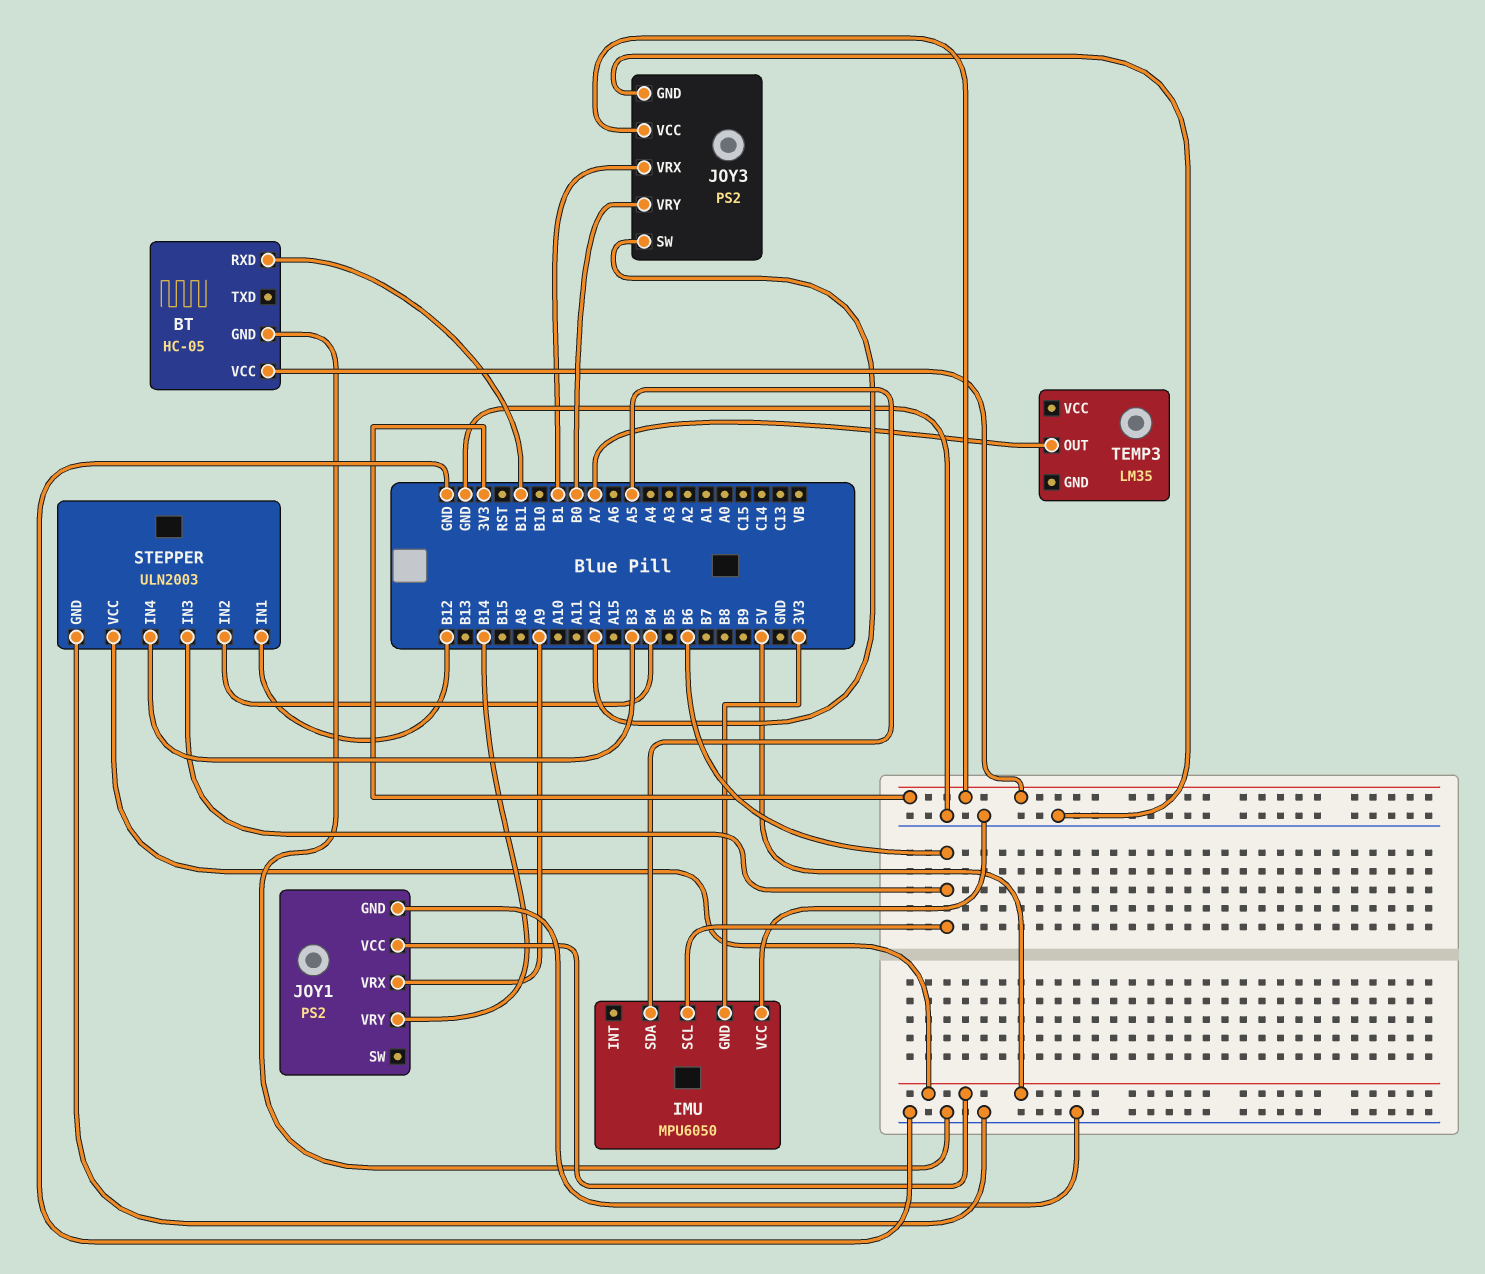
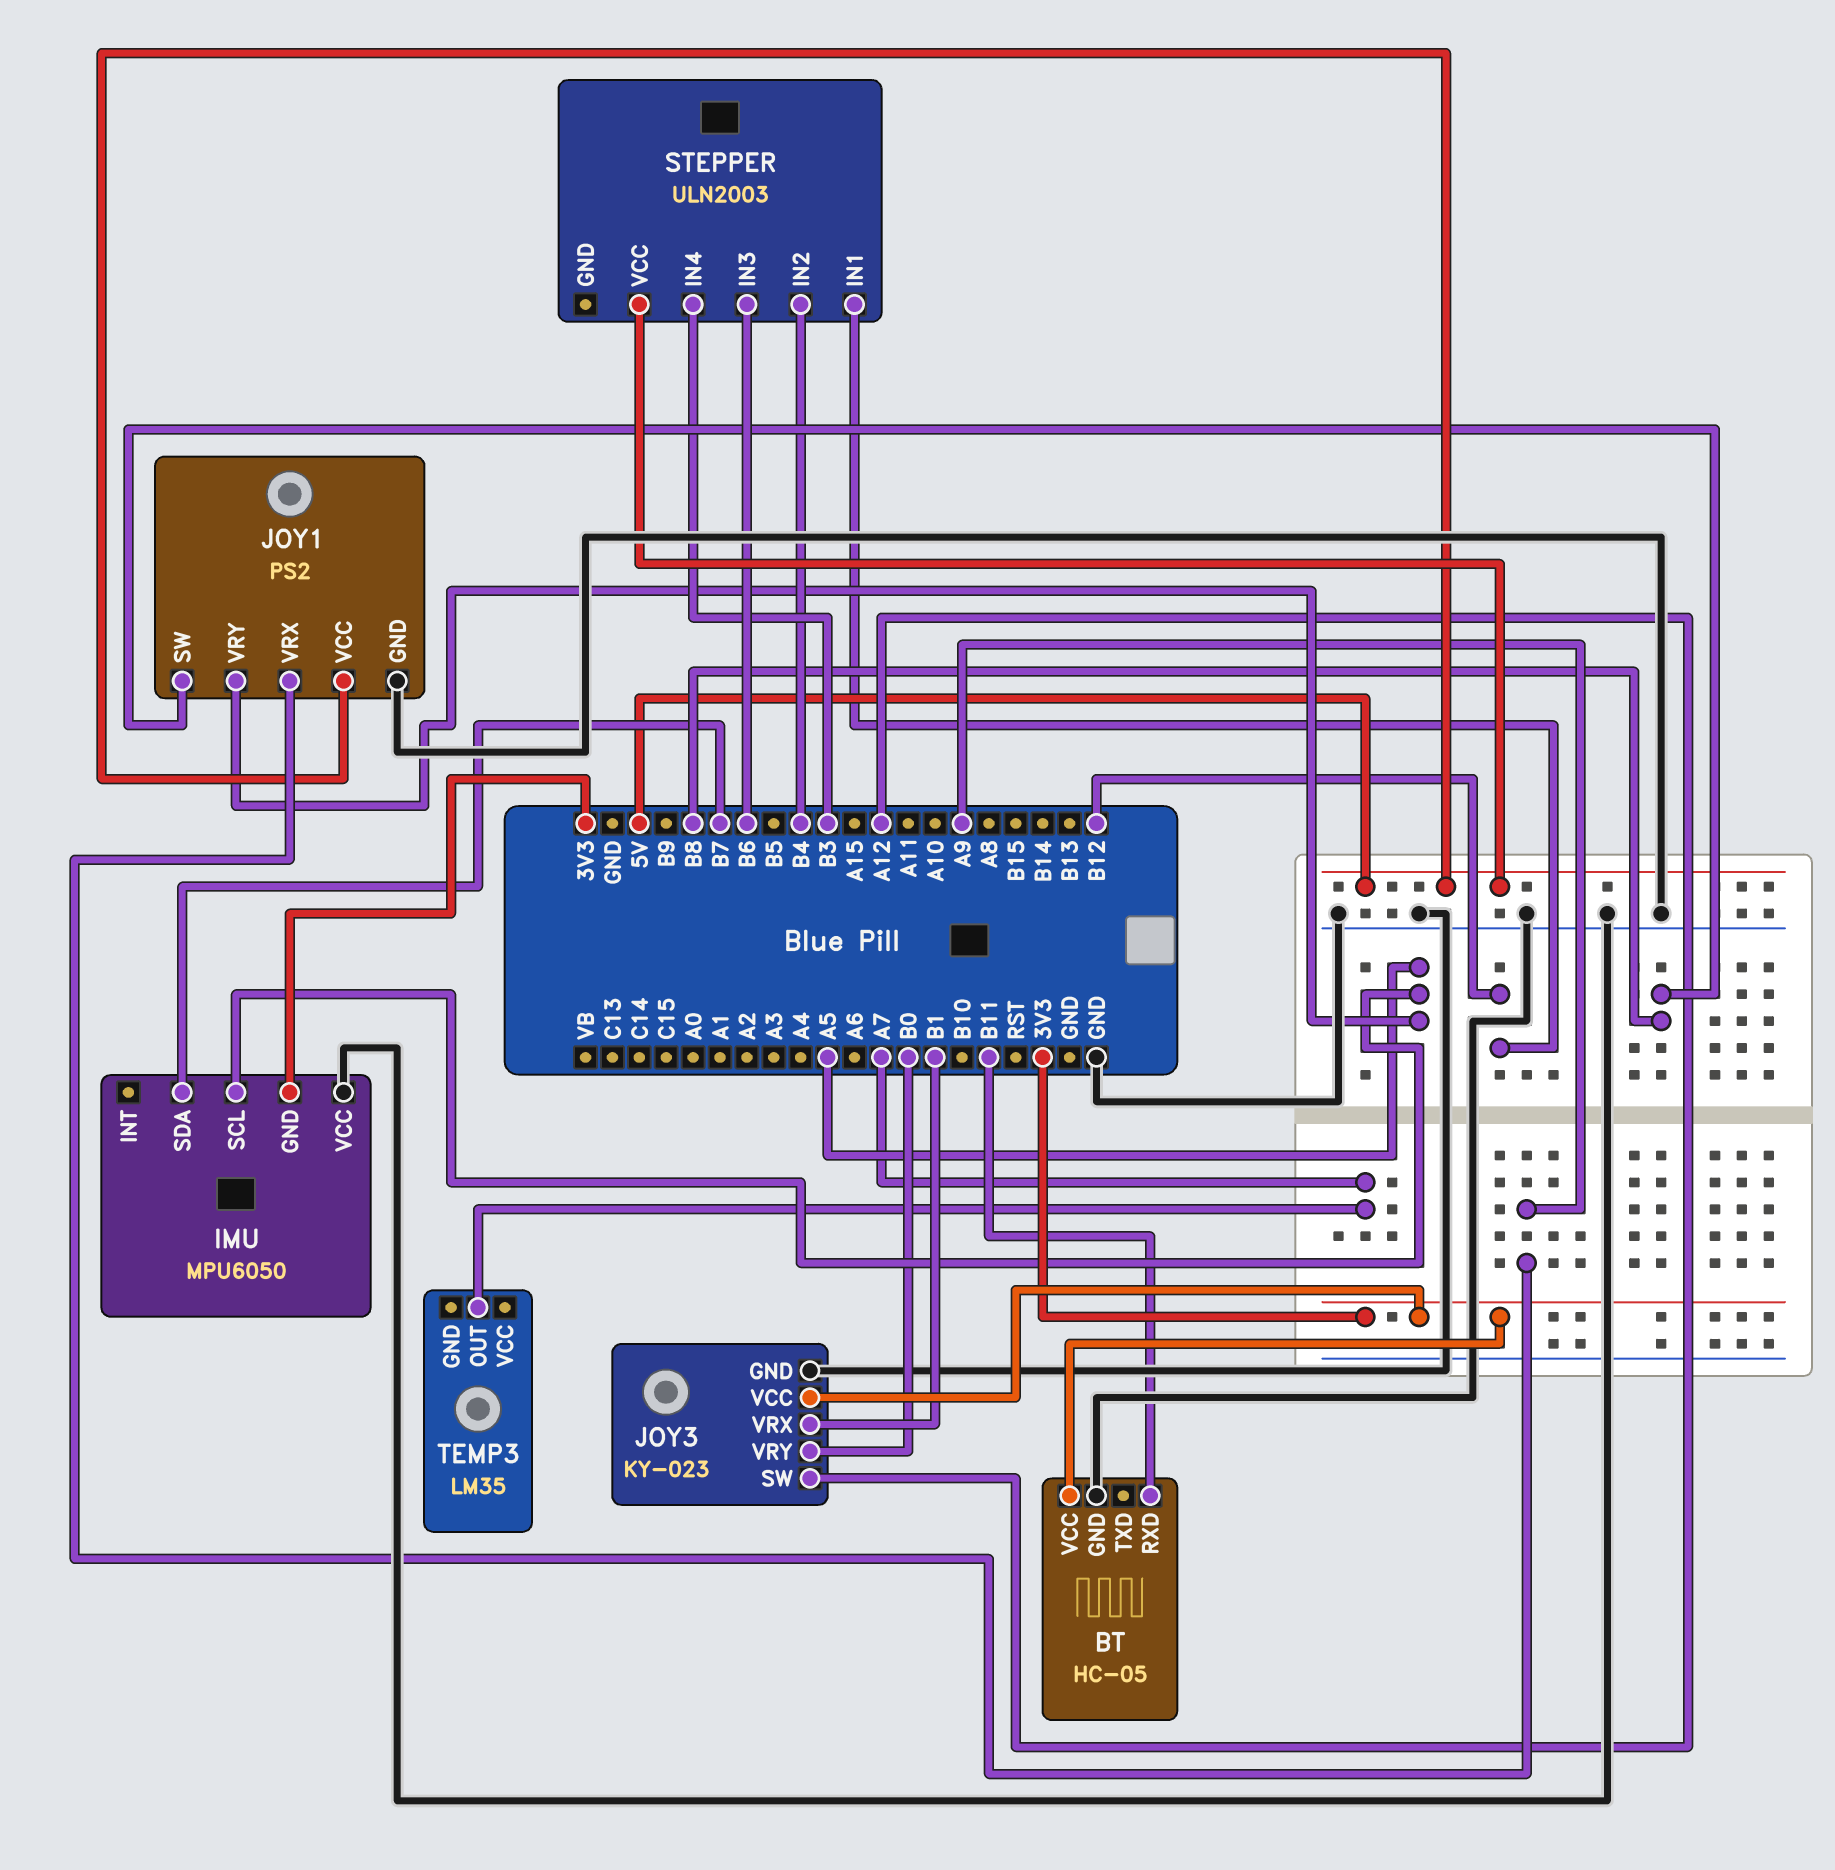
IMU pin SCL: B6 -> A5
IMU pin SDA: A5 -> B7
JOY1 pin SW: none -> B8
JOY1 pin VRY: B14 -> A5
JOY3: PS2 -> KY-023
STEPPER pin GND: GND -> none

